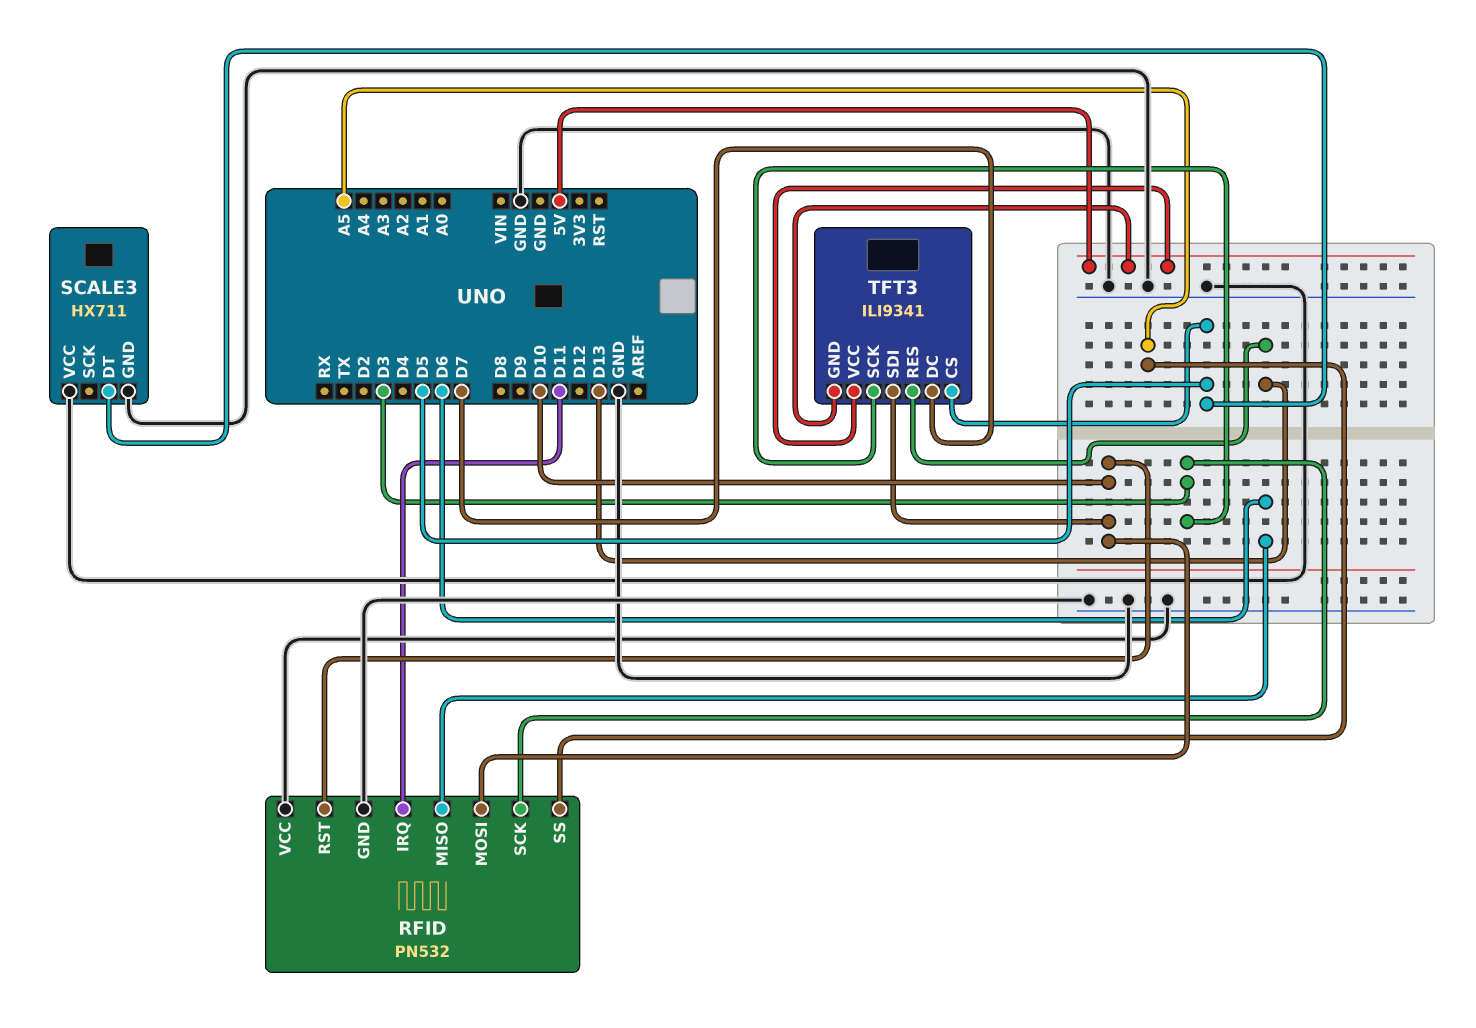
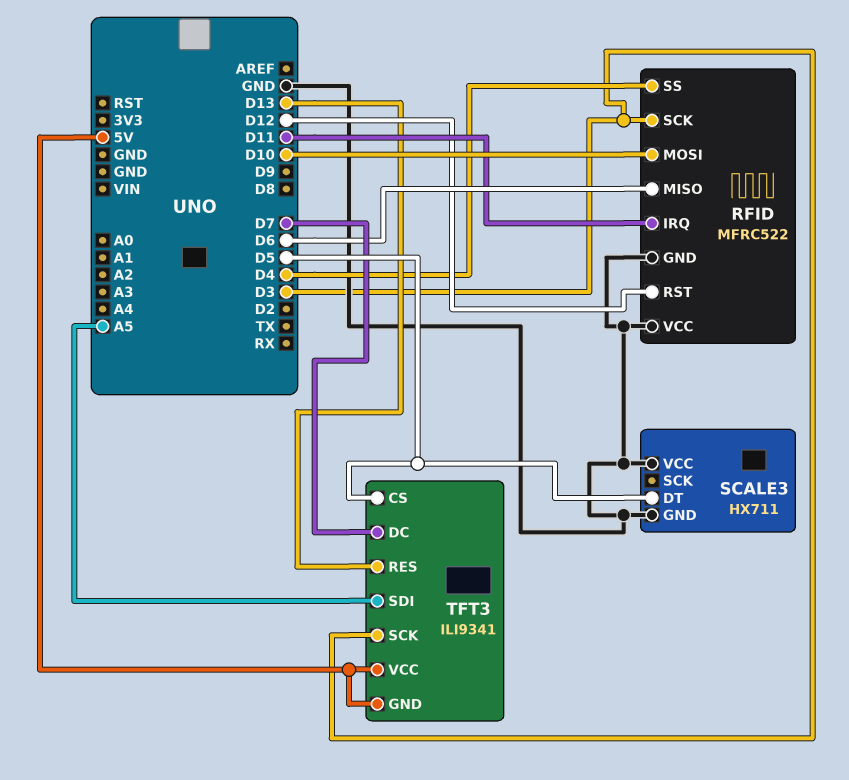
RFID: PN532 -> MFRC522
RFID pin RST: D10 -> D12
RFID pin SS: A5 -> D4
TFT3 pin SDI: D10 -> A5

